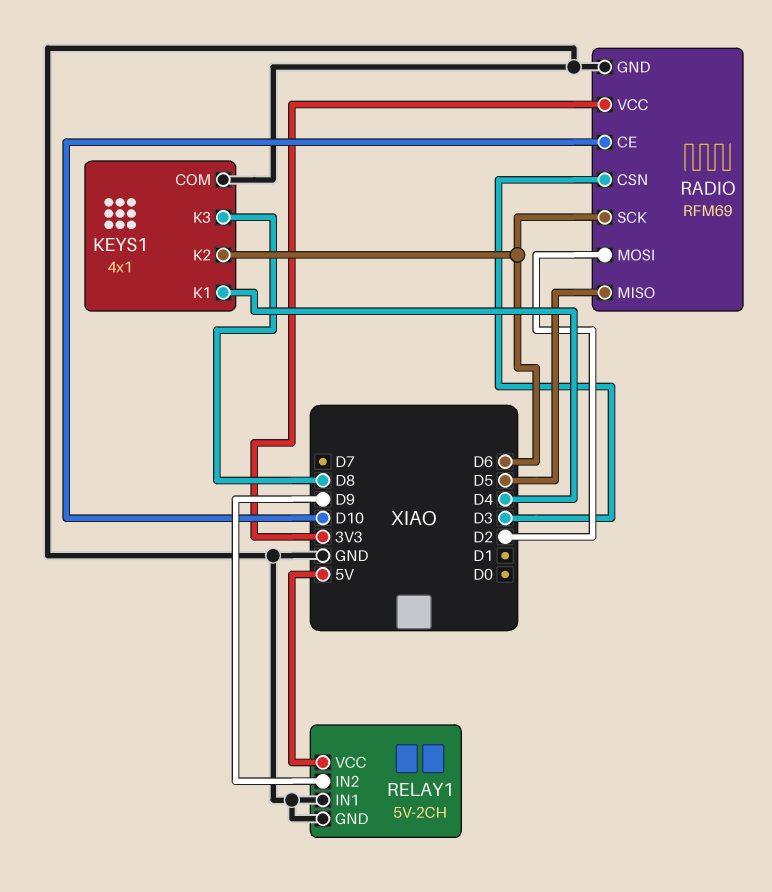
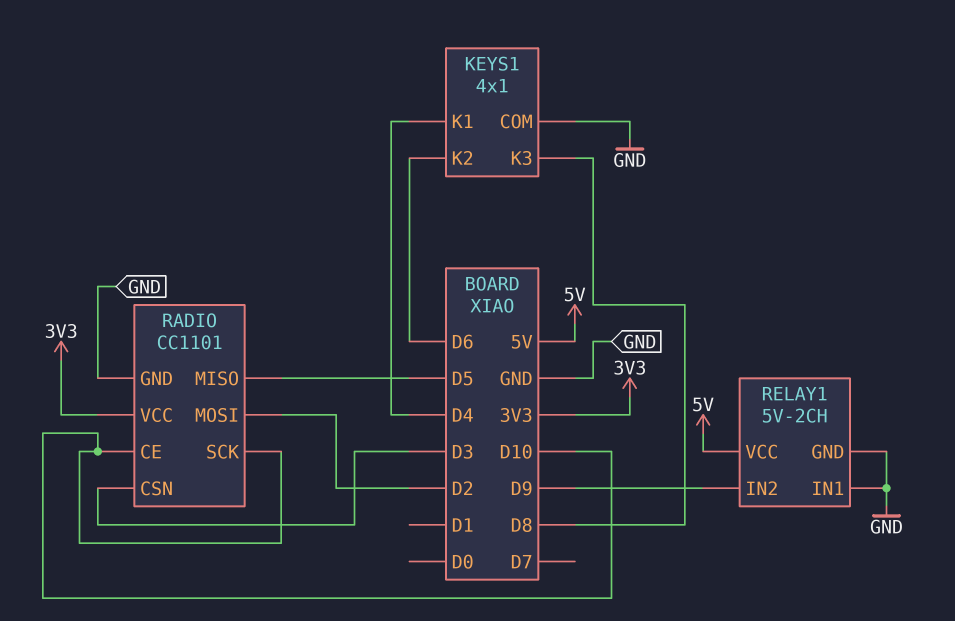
RADIO: RFM69 -> CC1101
RADIO pin SCK: D6 -> D10

